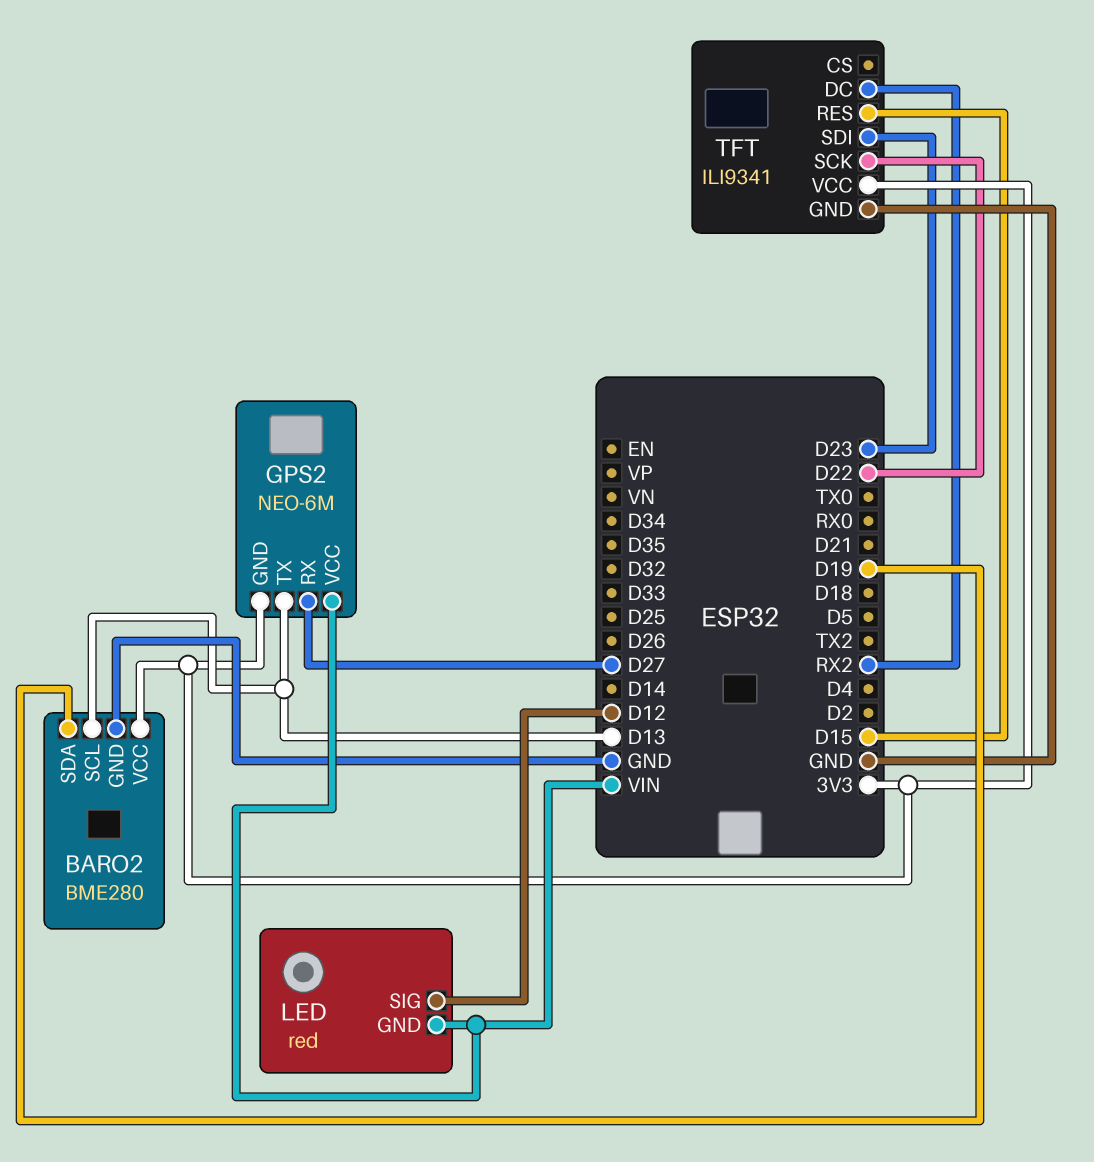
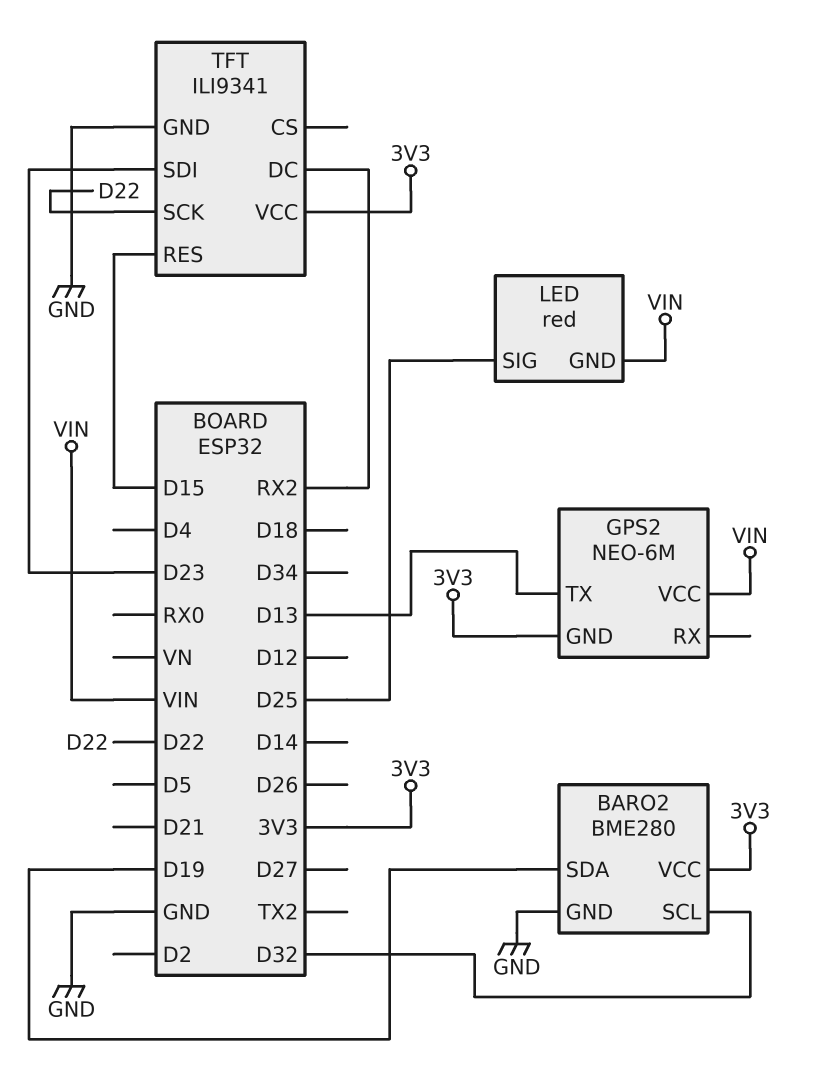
BARO2 pin SCL: D13 -> D32
GPS2 pin RX: D27 -> none
LED pin SIG: D12 -> D25

